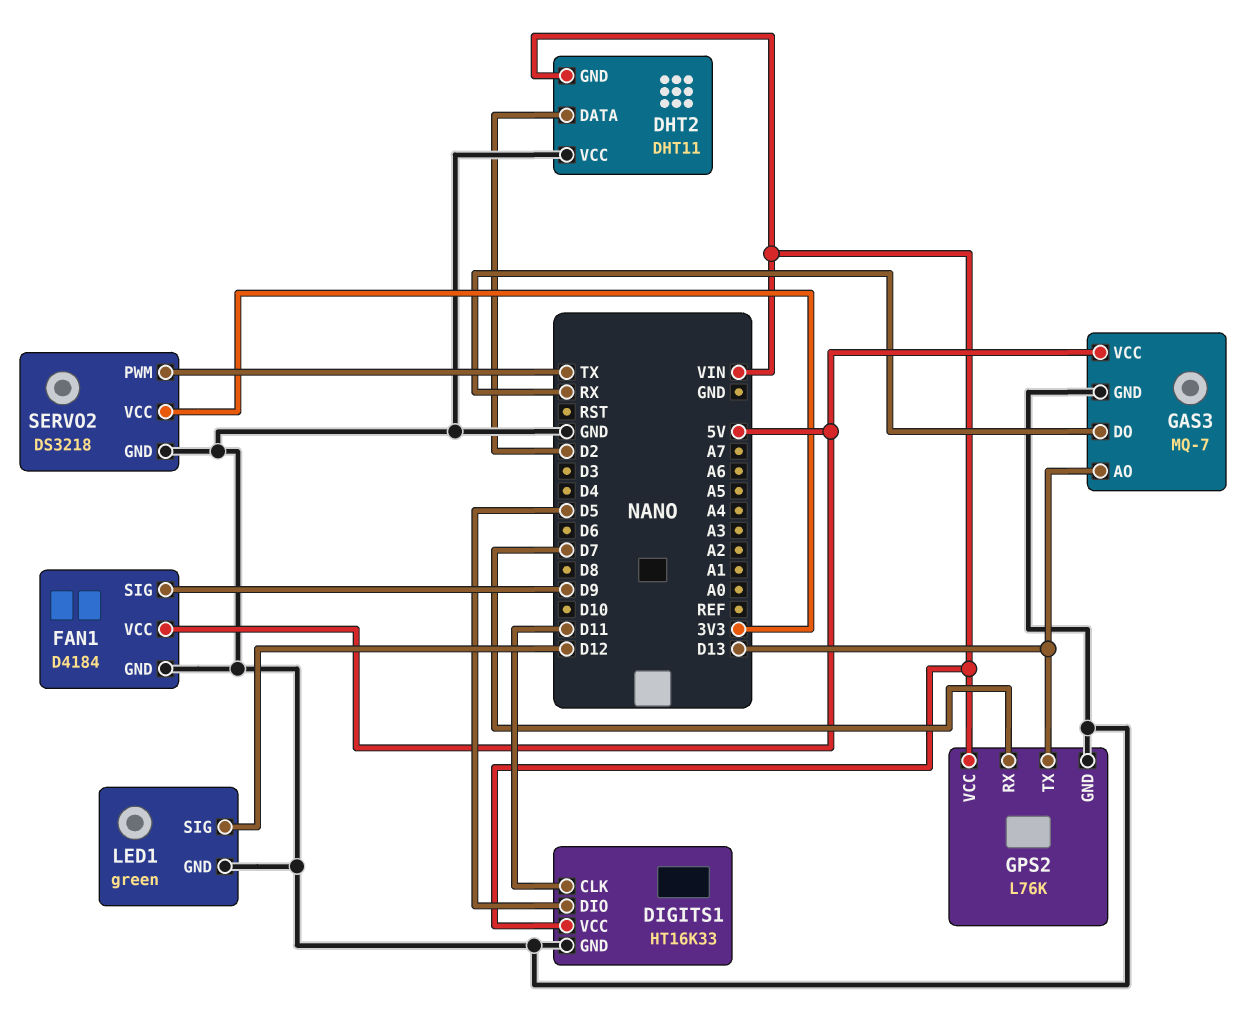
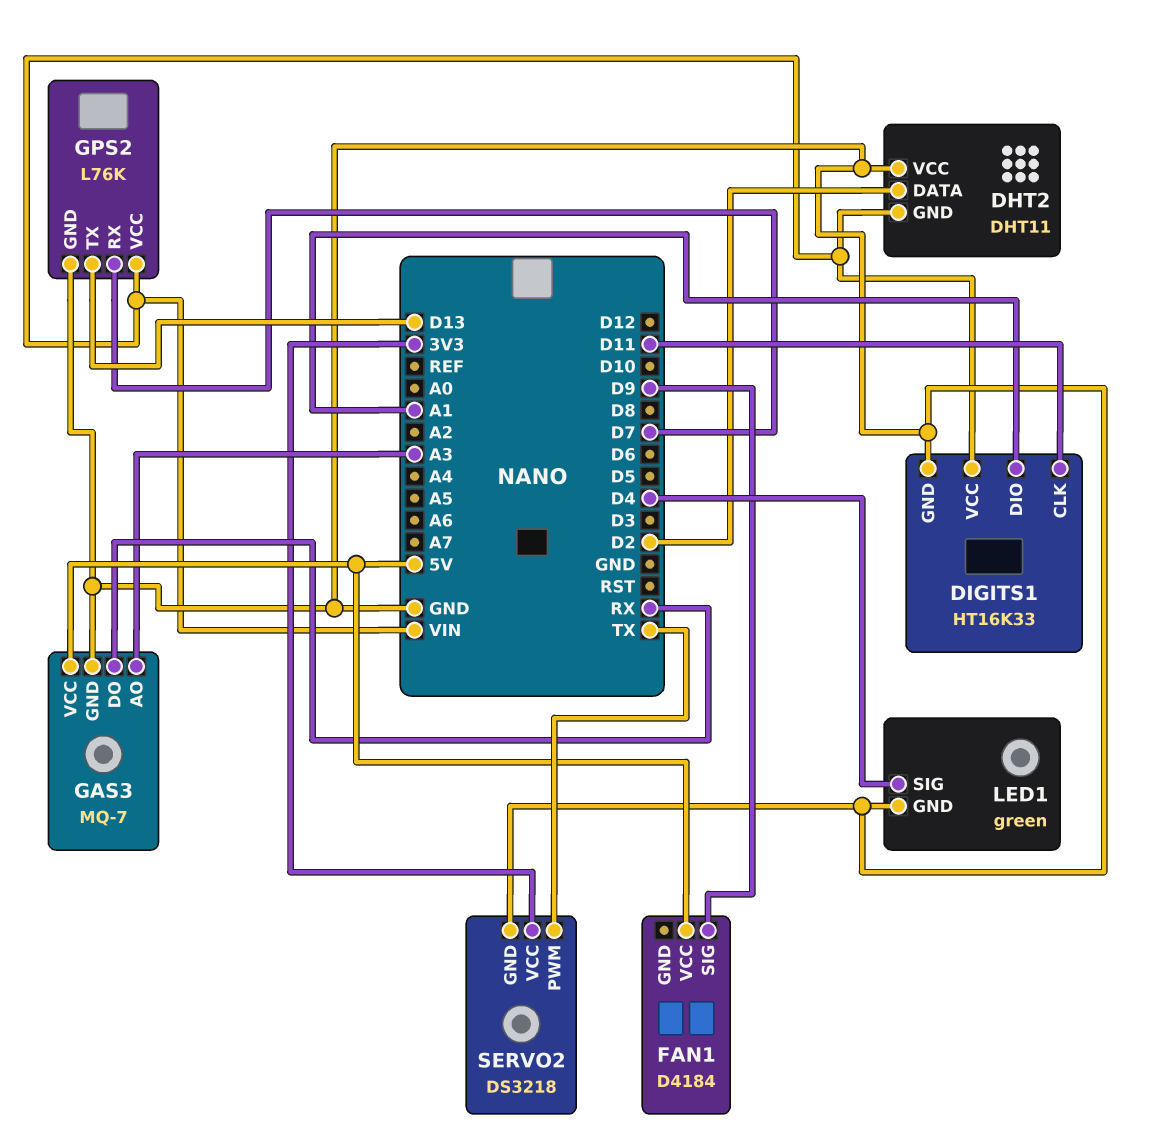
DIGITS1 pin DIO: D5 -> A1
FAN1 pin GND: GND -> none
GAS3 pin AO: D13 -> A3
LED1 pin SIG: D12 -> D4

